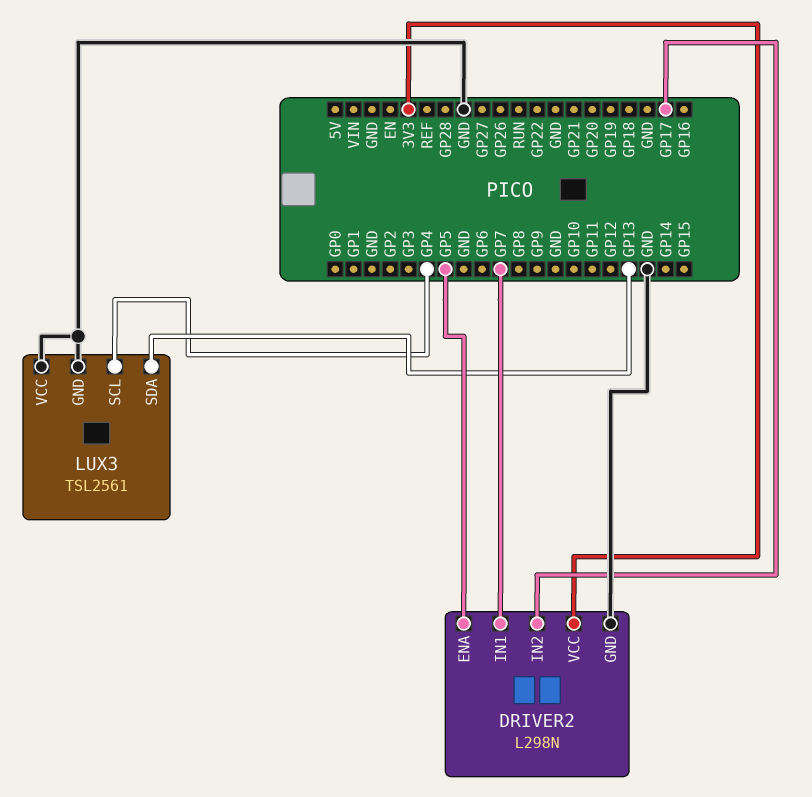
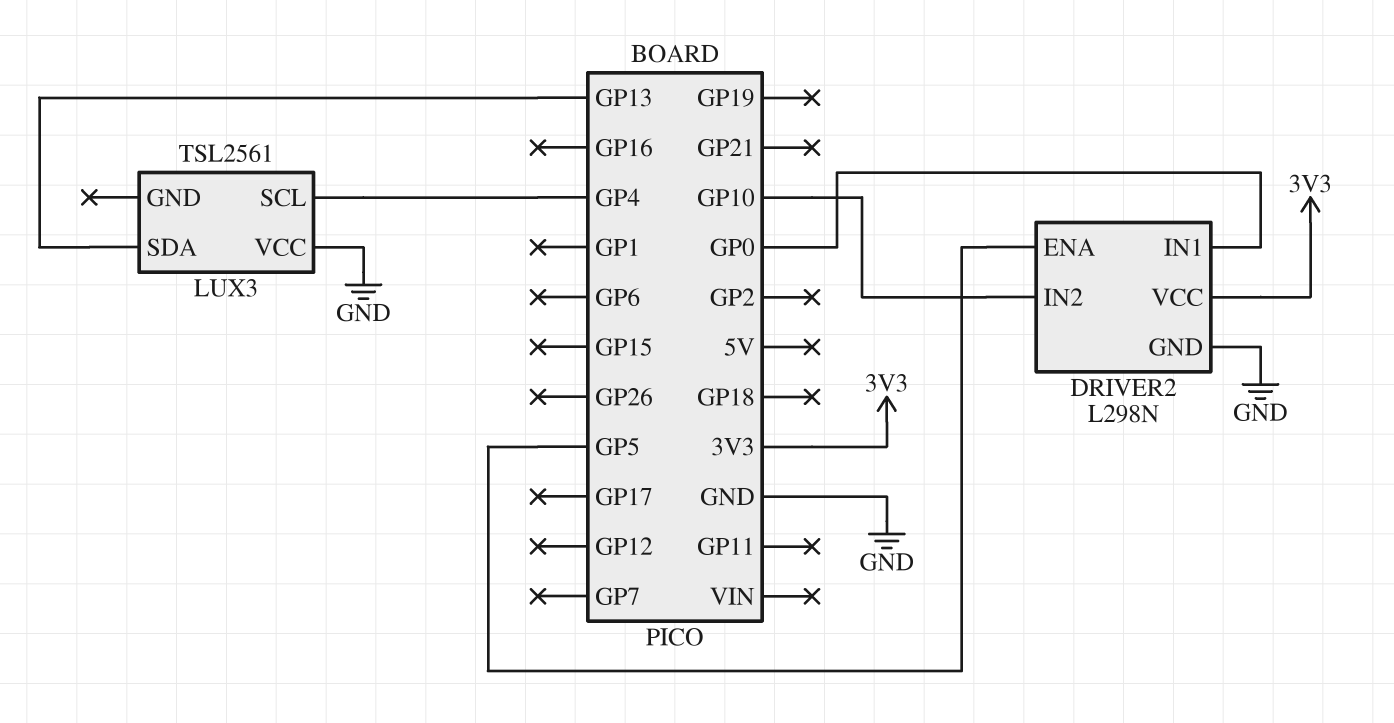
DRIVER2 pin IN1: GP7 -> GP0
DRIVER2 pin IN2: GP17 -> GP10
LUX3 pin GND: GND -> none

